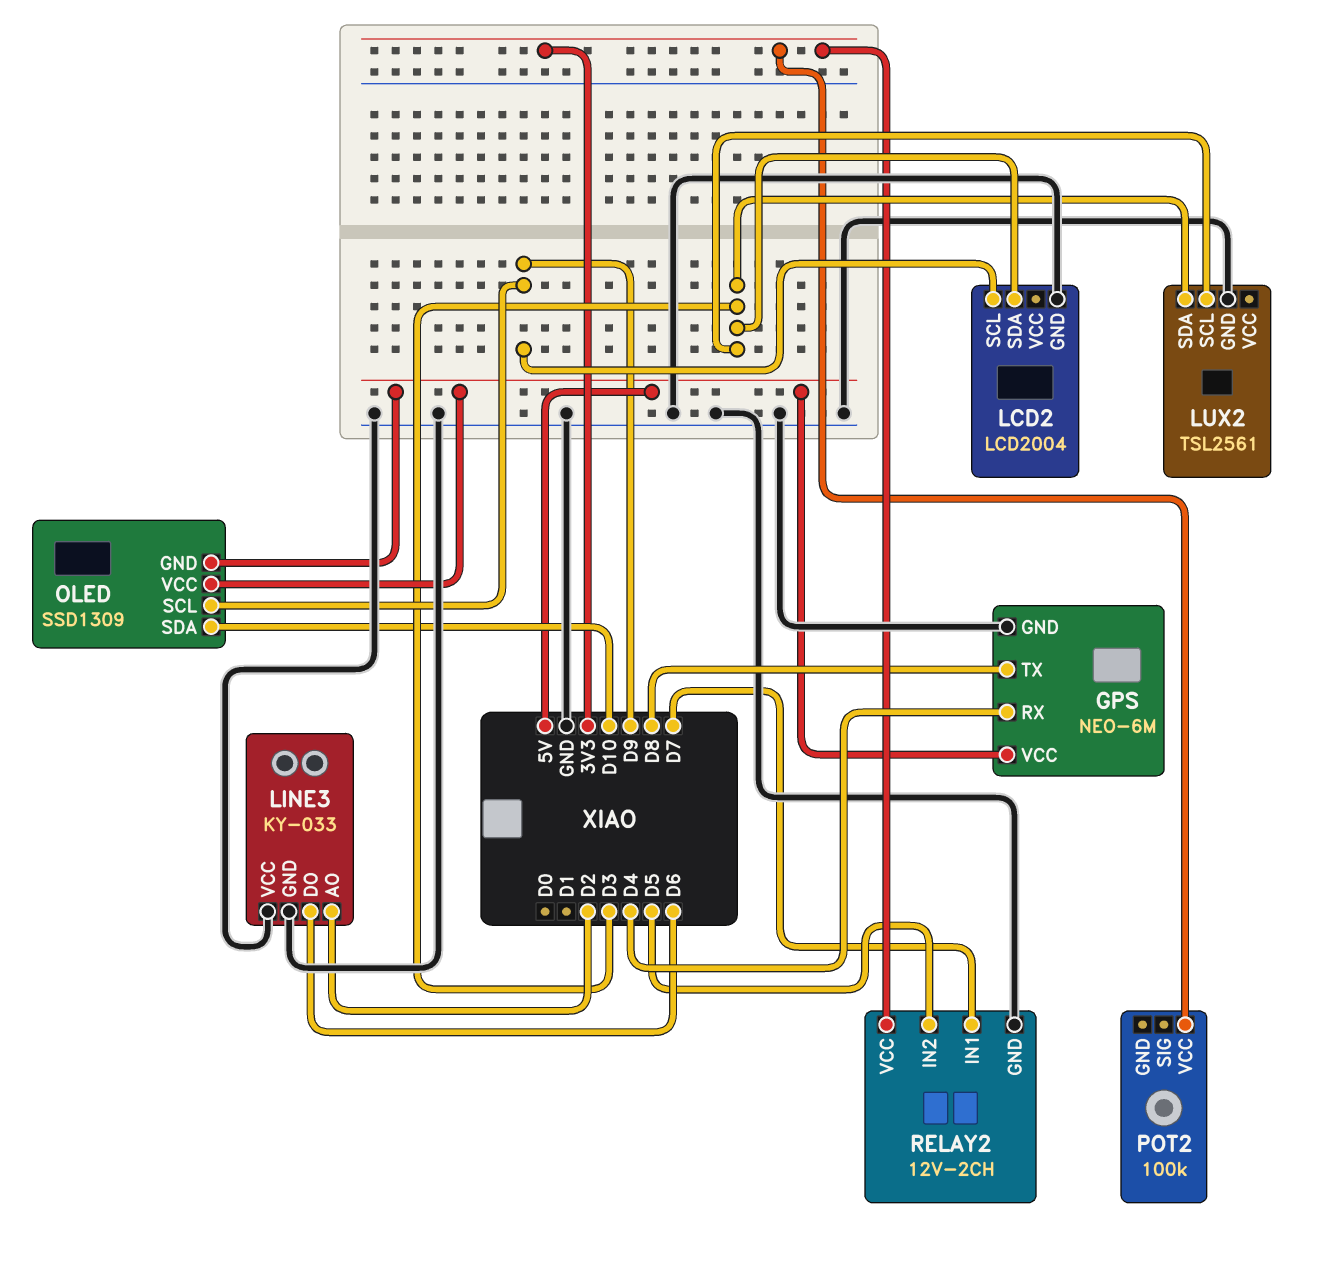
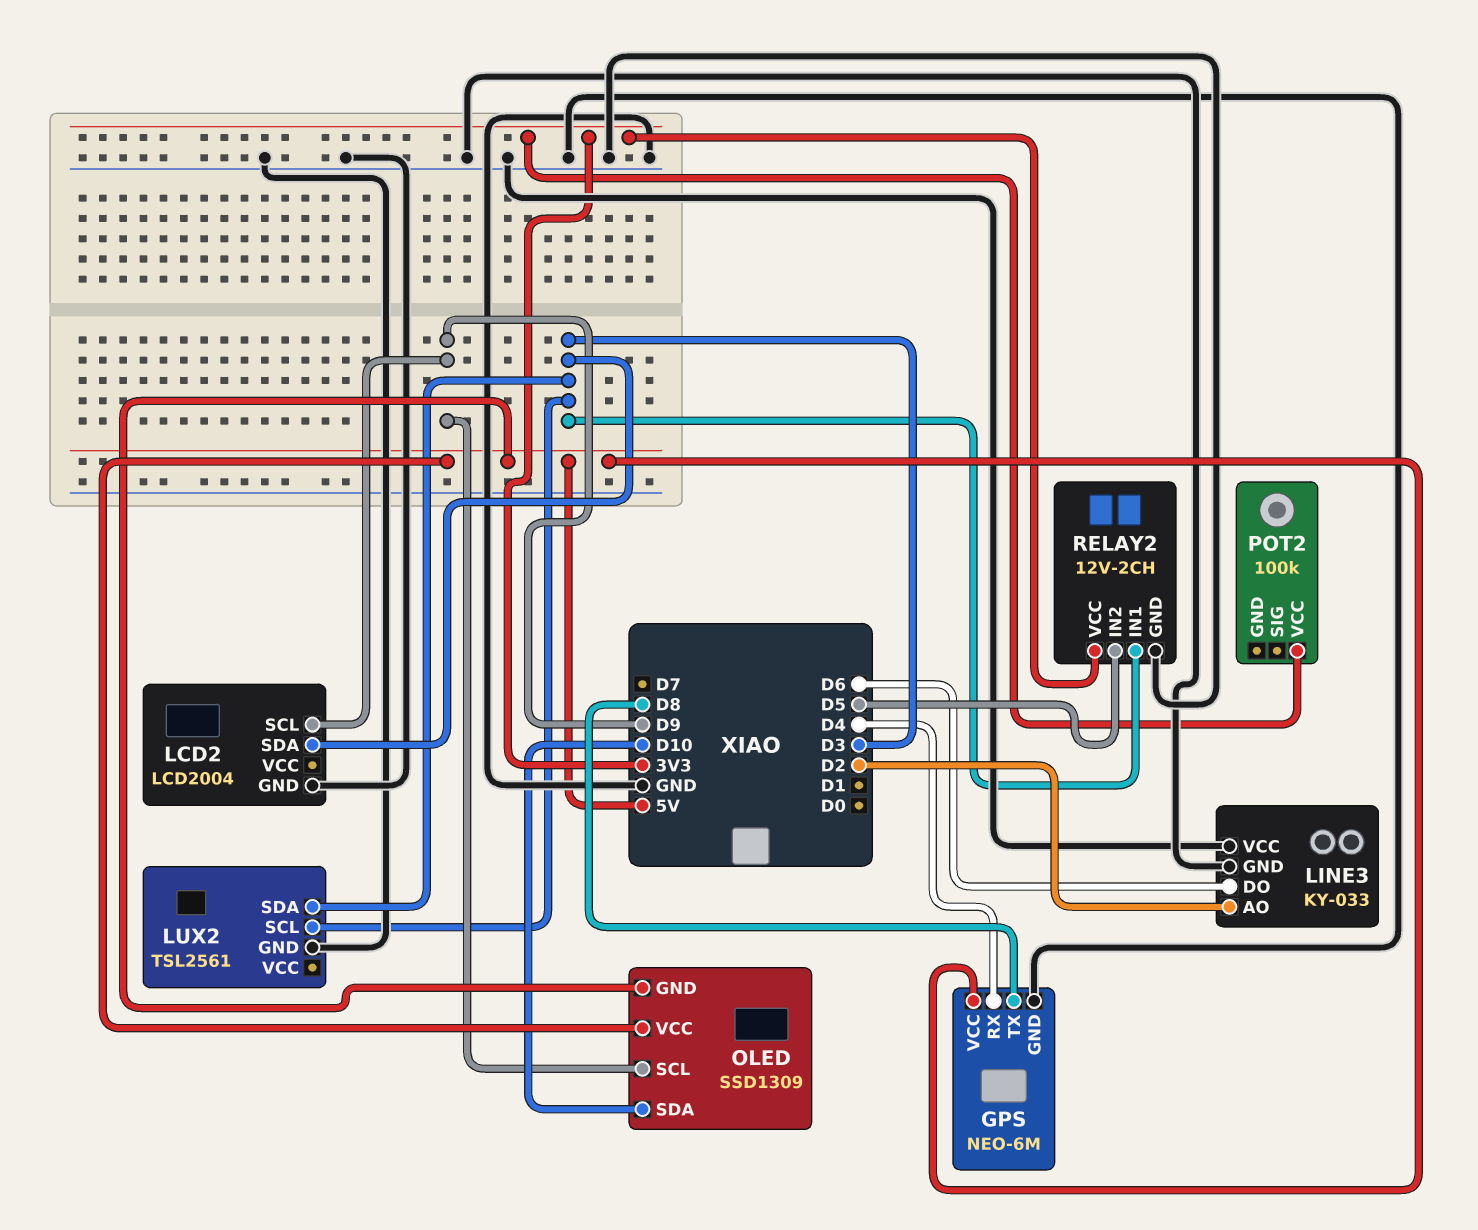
RELAY2 pin IN1: D7 -> D3

